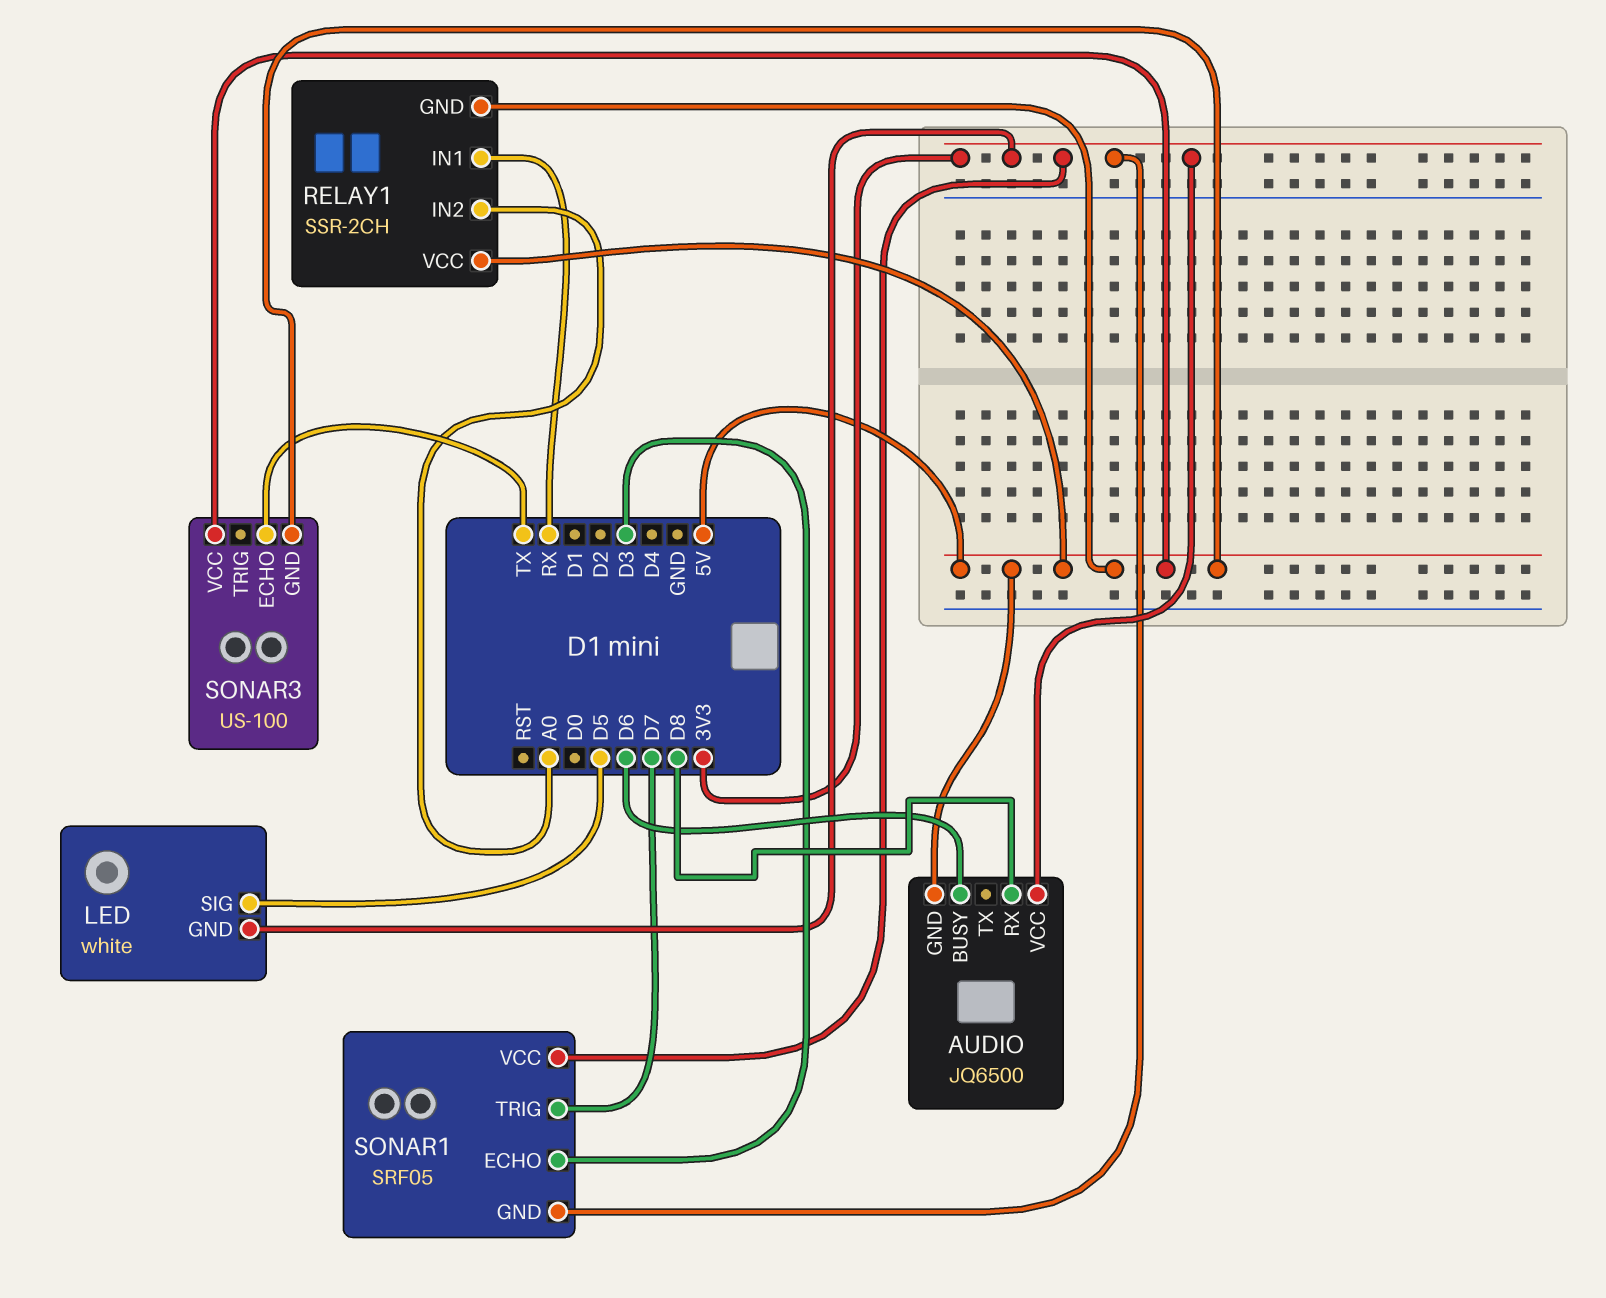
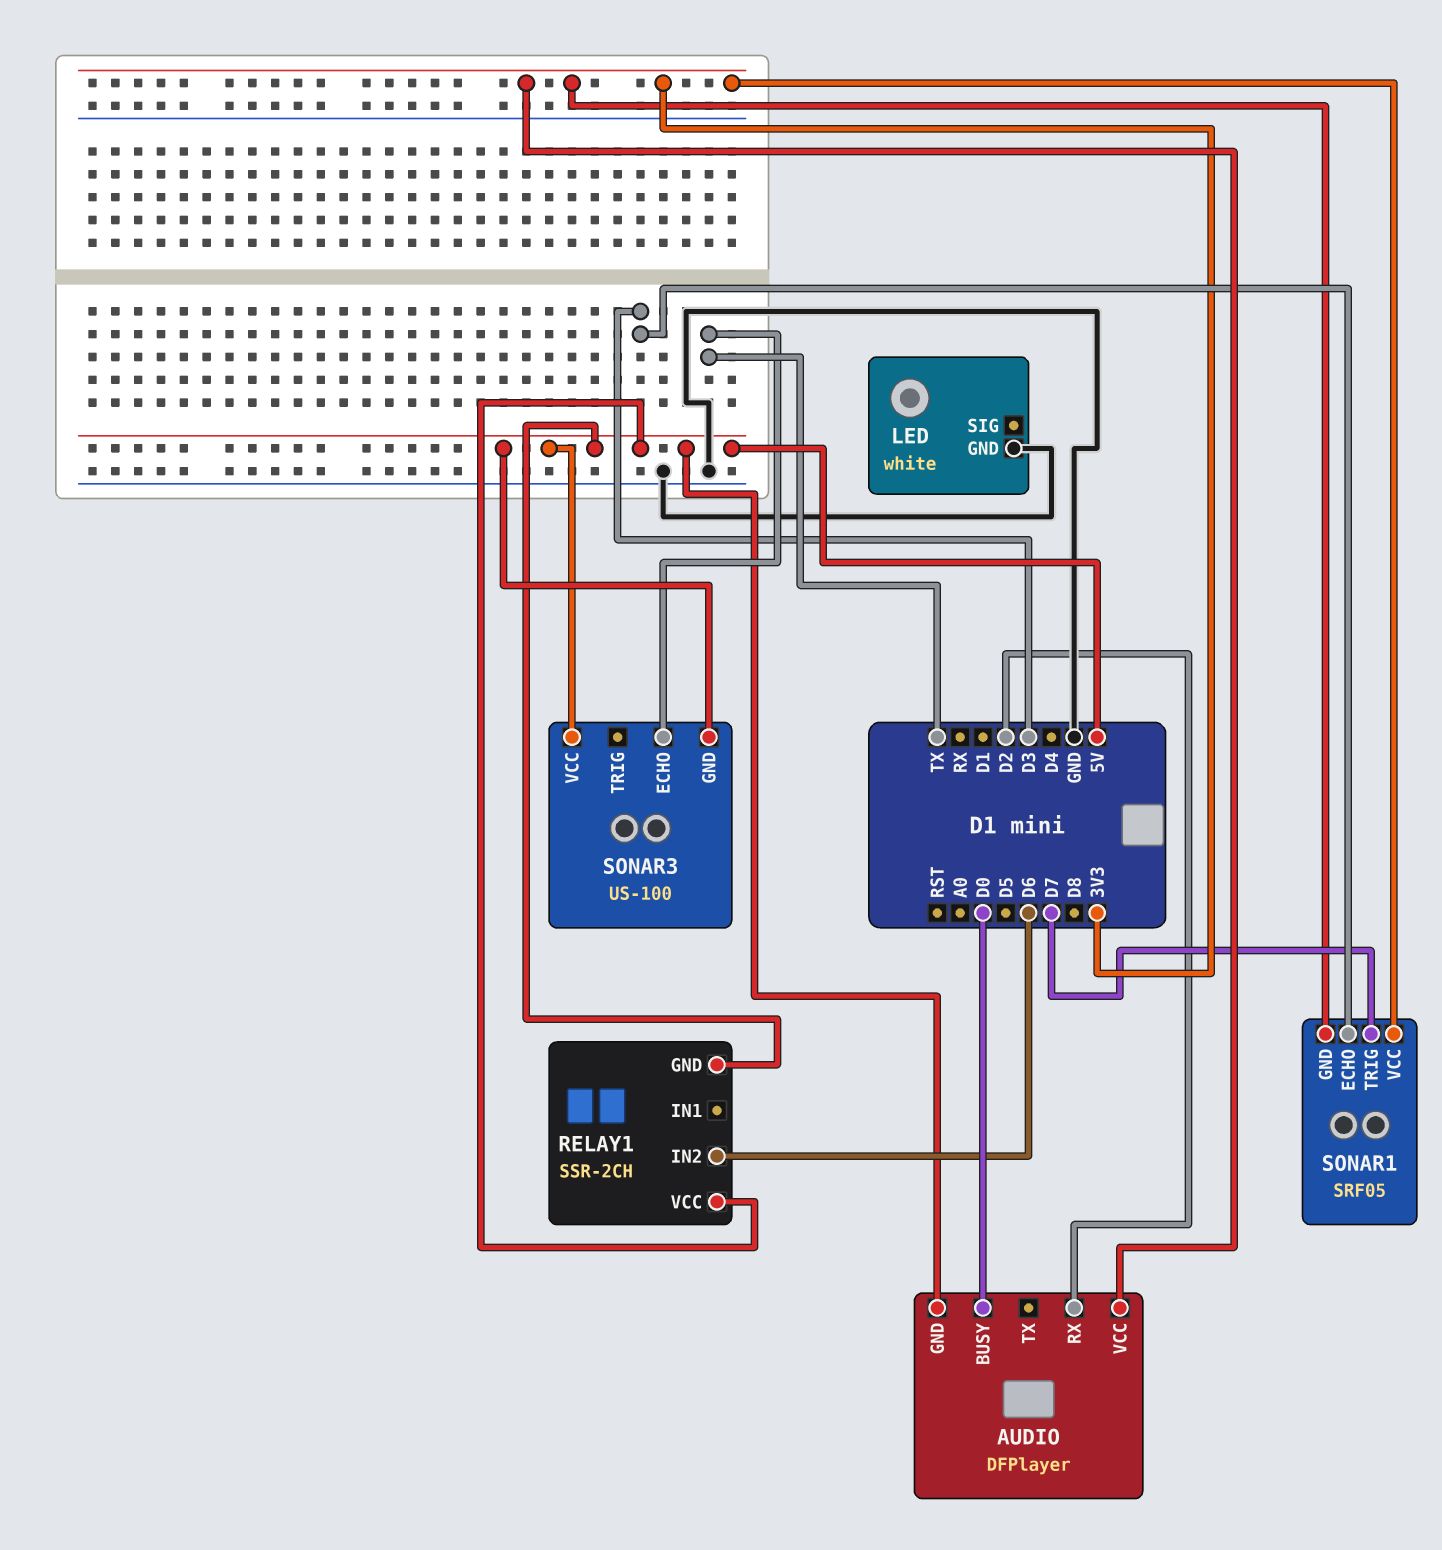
AUDIO: JQ6500 -> DFPlayer
AUDIO pin BUSY: D6 -> D0
AUDIO pin RX: D8 -> D2
LED pin GND: 3V3 -> GND
LED pin SIG: D5 -> none
RELAY1 pin IN1: RX -> none
RELAY1 pin IN2: A0 -> D6

